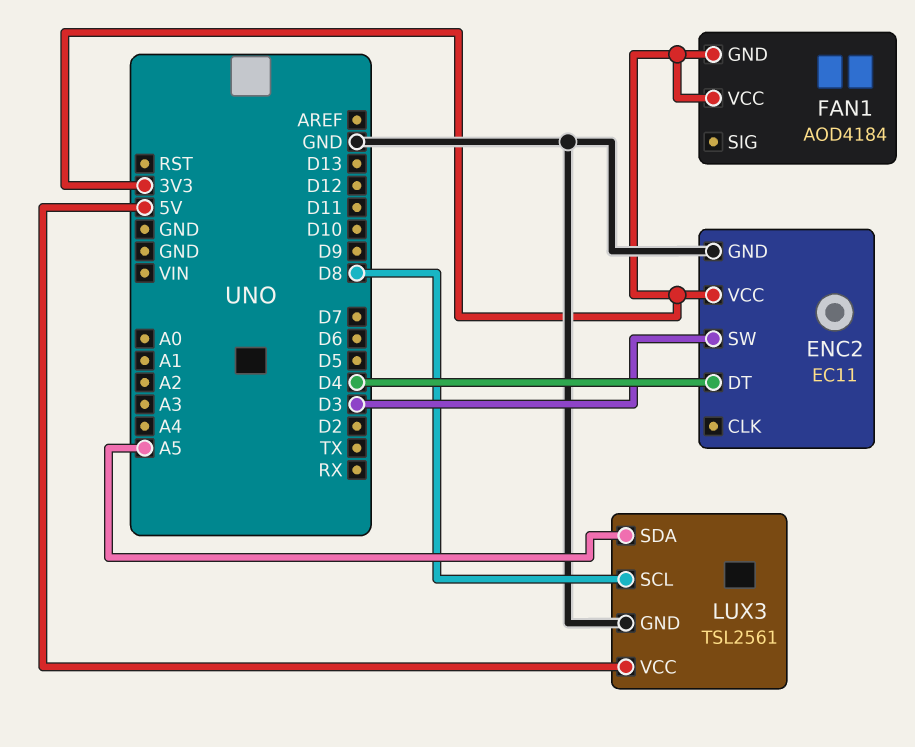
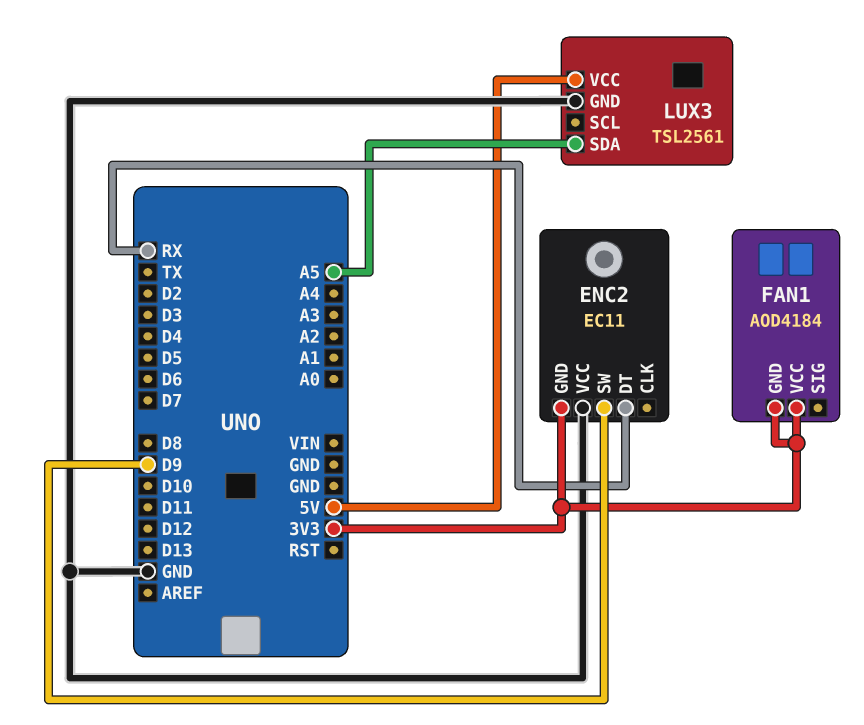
ENC2 pin DT: D4 -> RX
ENC2 pin GND: GND -> 3V3
ENC2 pin SW: D3 -> D9
ENC2 pin VCC: 3V3 -> GND
LUX3 pin SCL: D8 -> none

